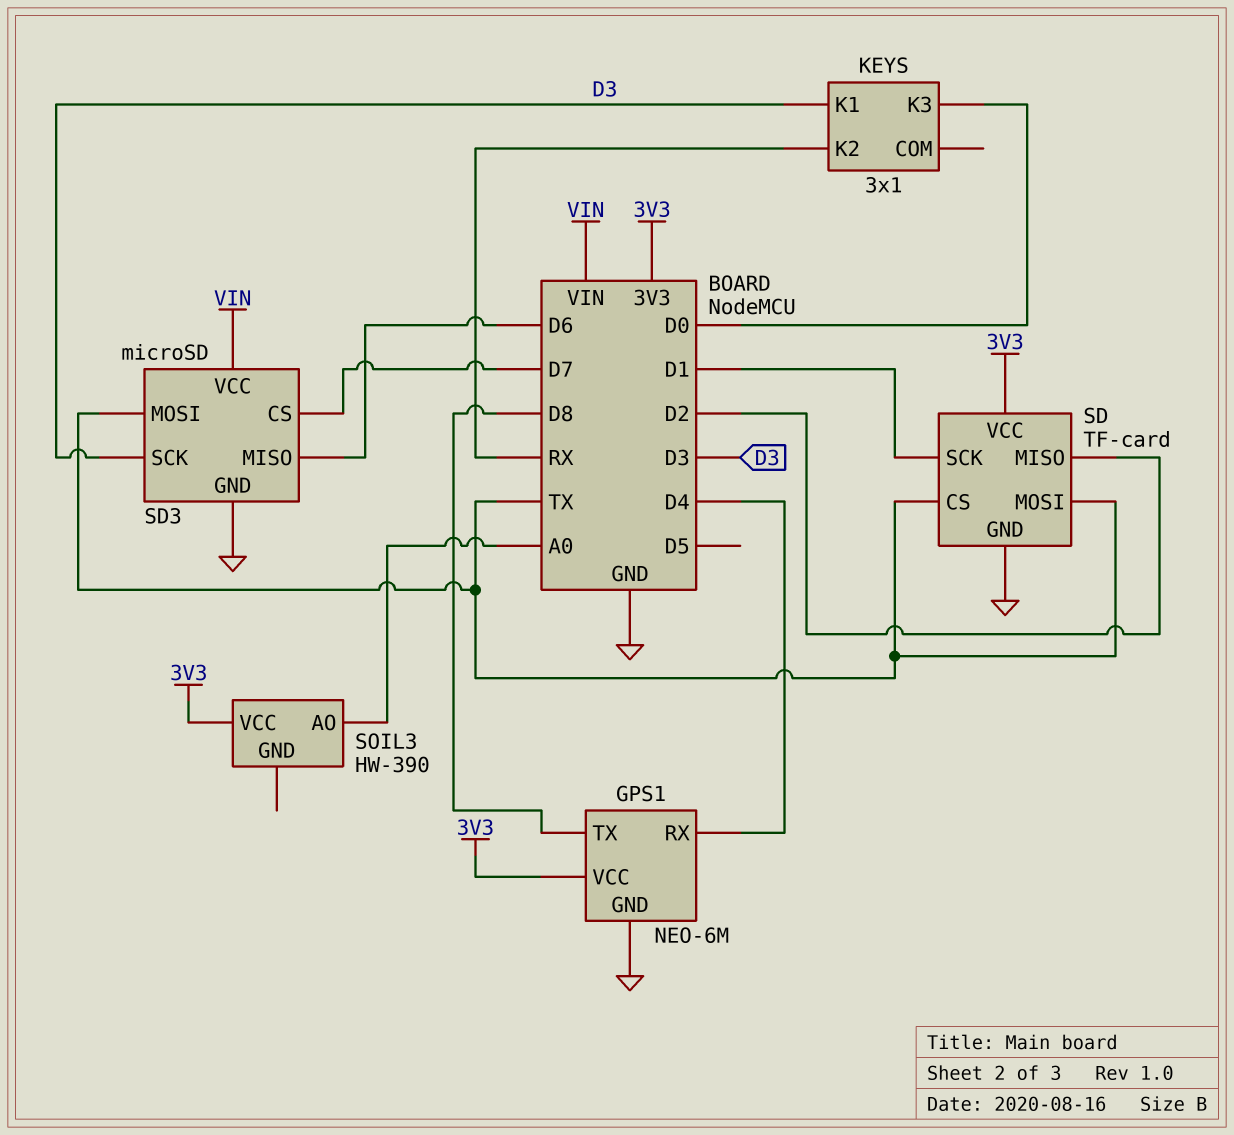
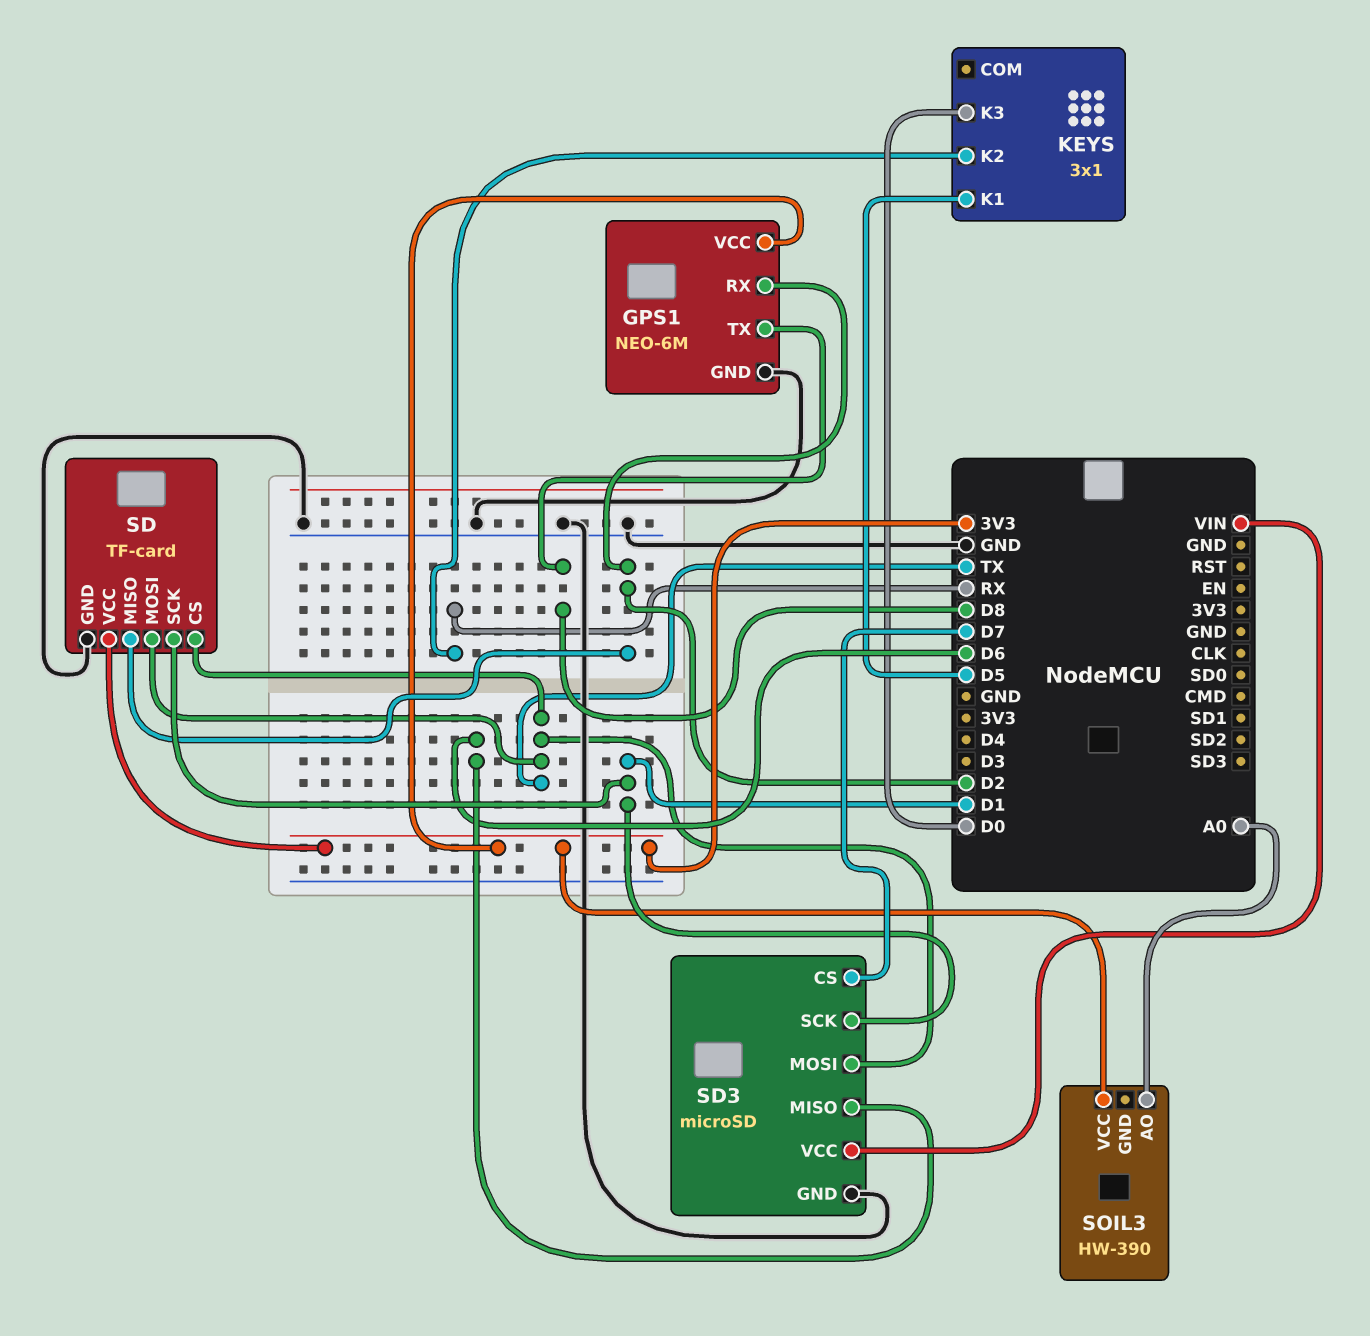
GPS1 pin RX: D4 -> D2
KEYS pin K1: D3 -> D5
SD3 pin SCK: D3 -> D1

